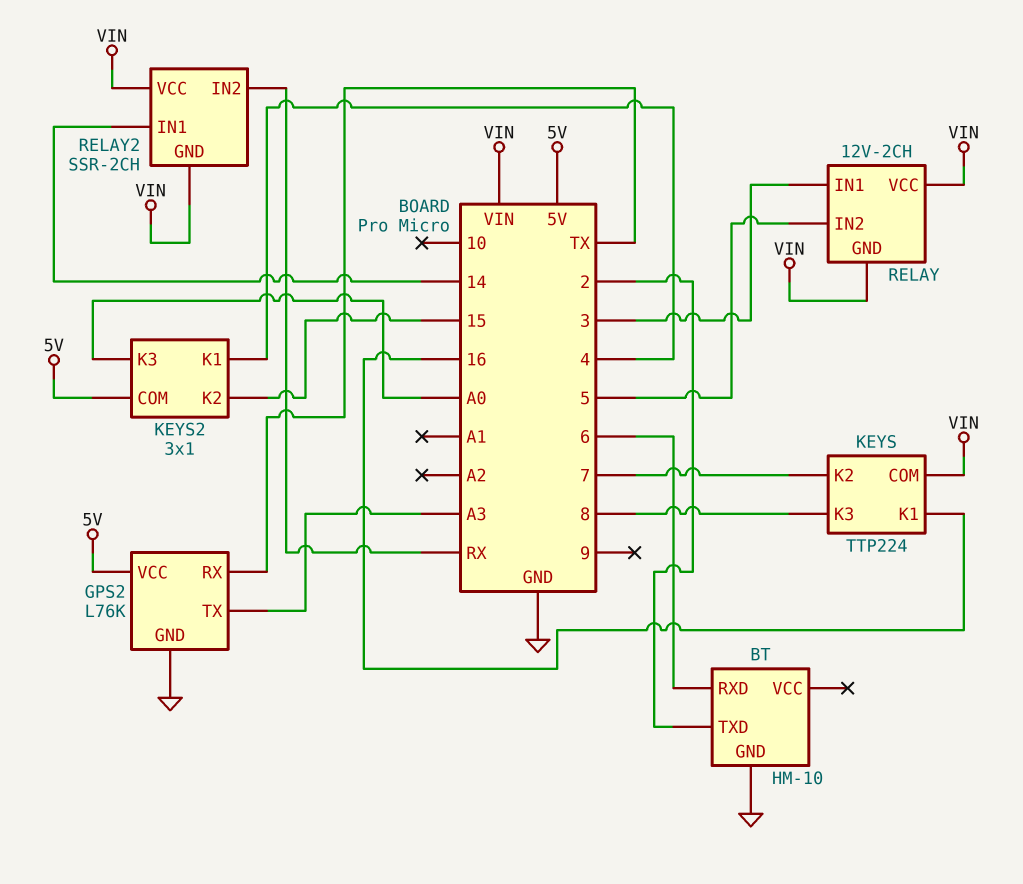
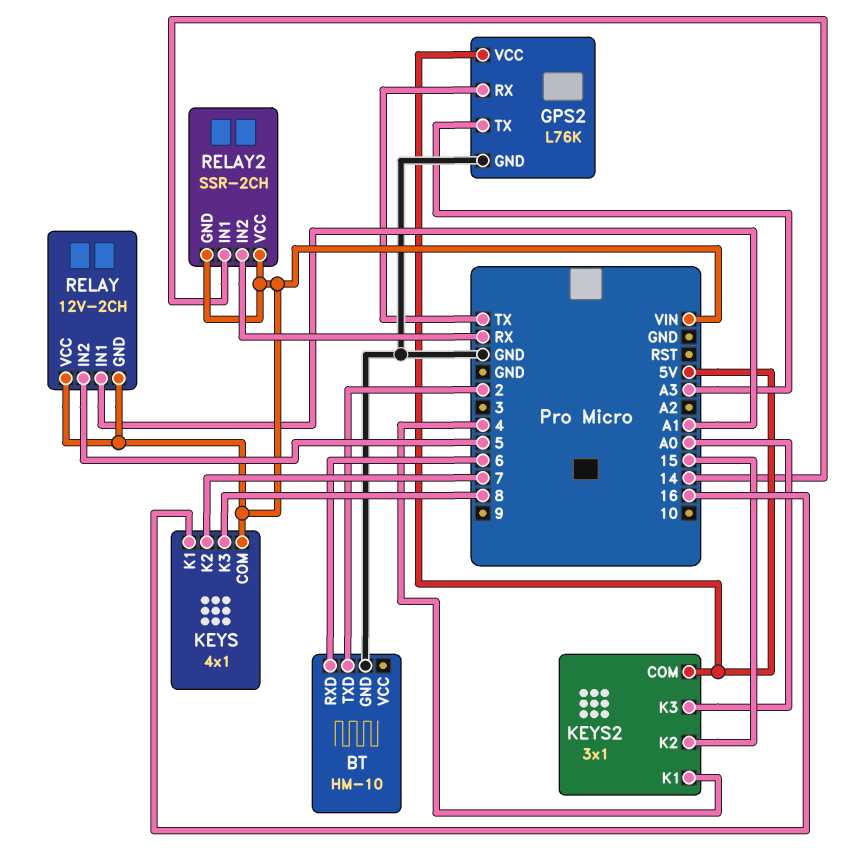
KEYS: TTP224 -> 4x1
RELAY pin IN1: 3 -> A1

